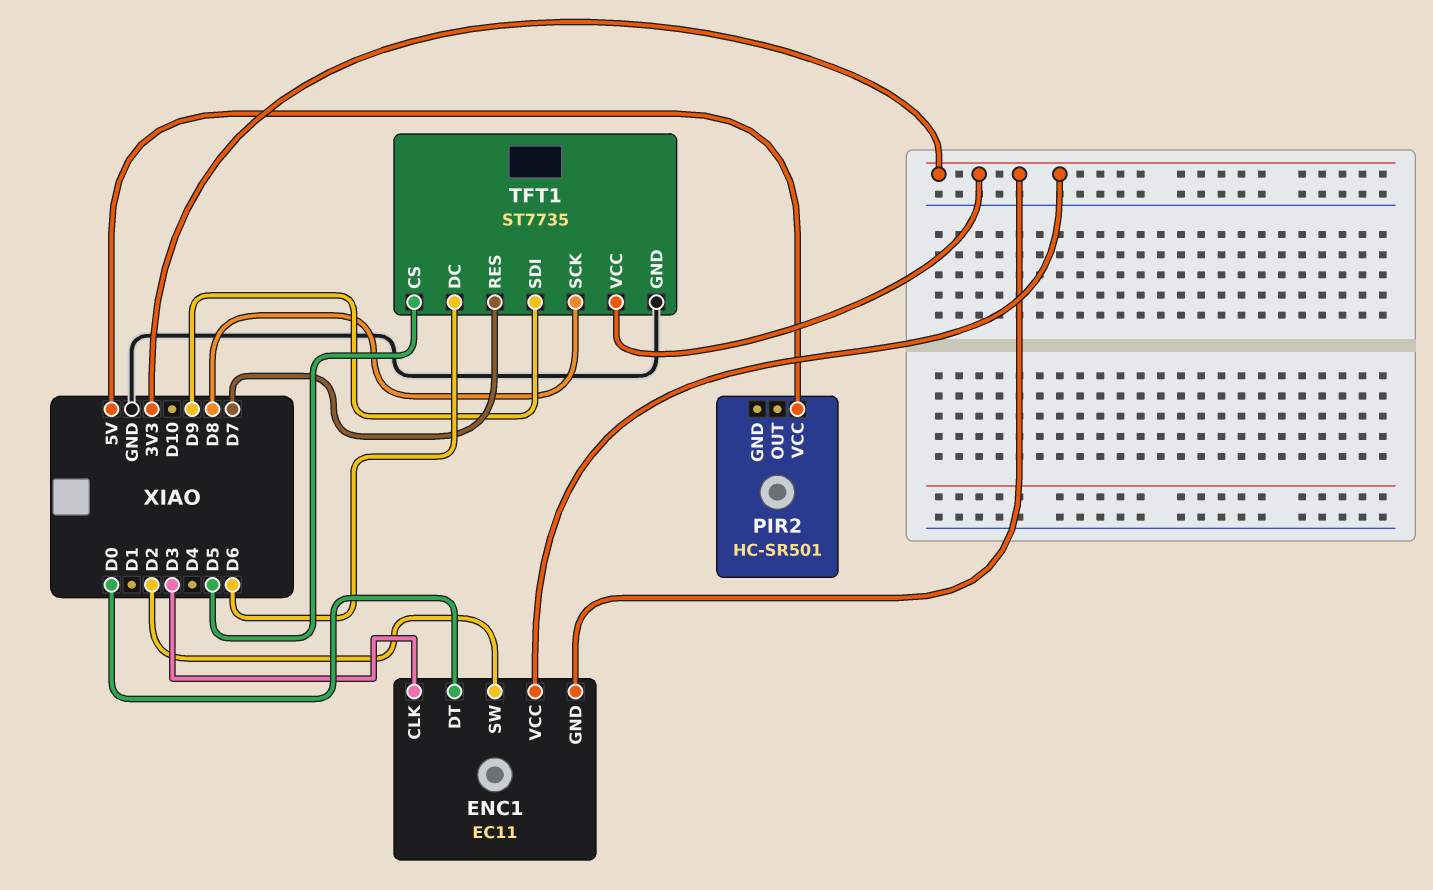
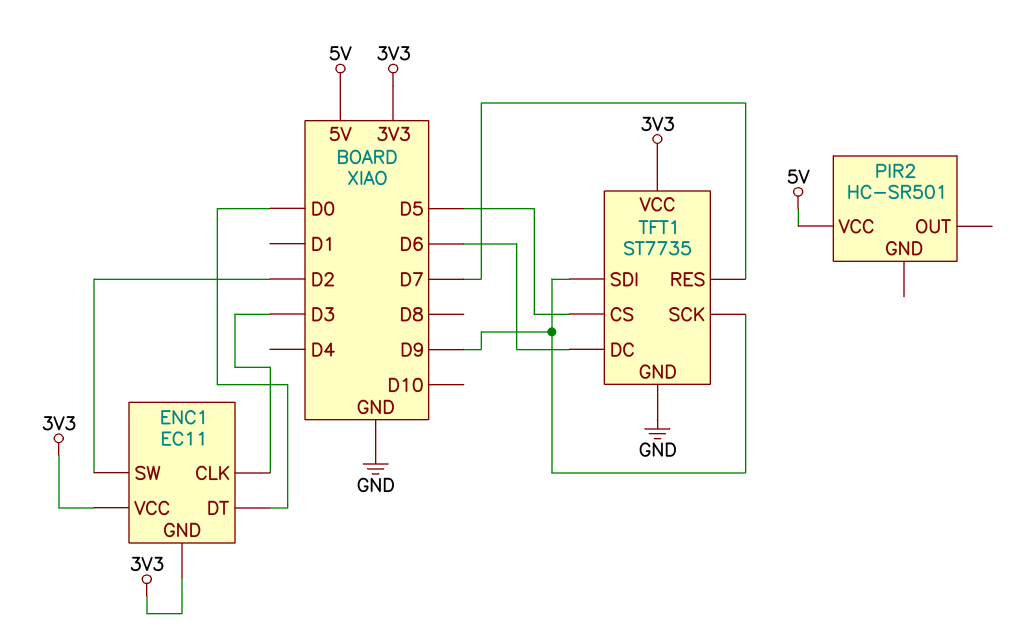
TFT1 pin SCK: D8 -> D9

